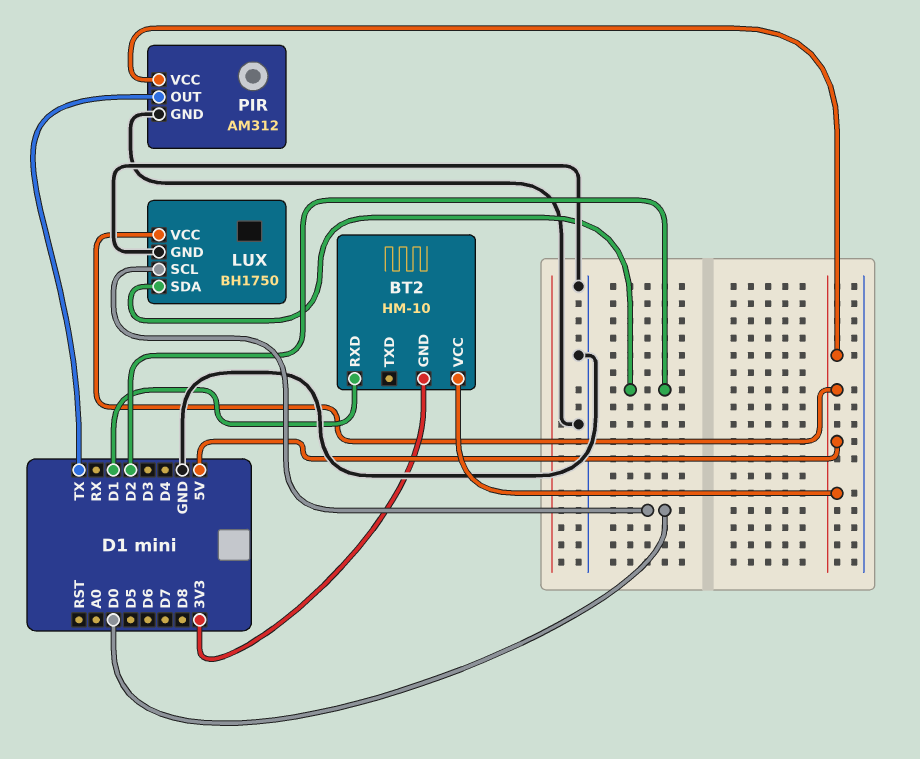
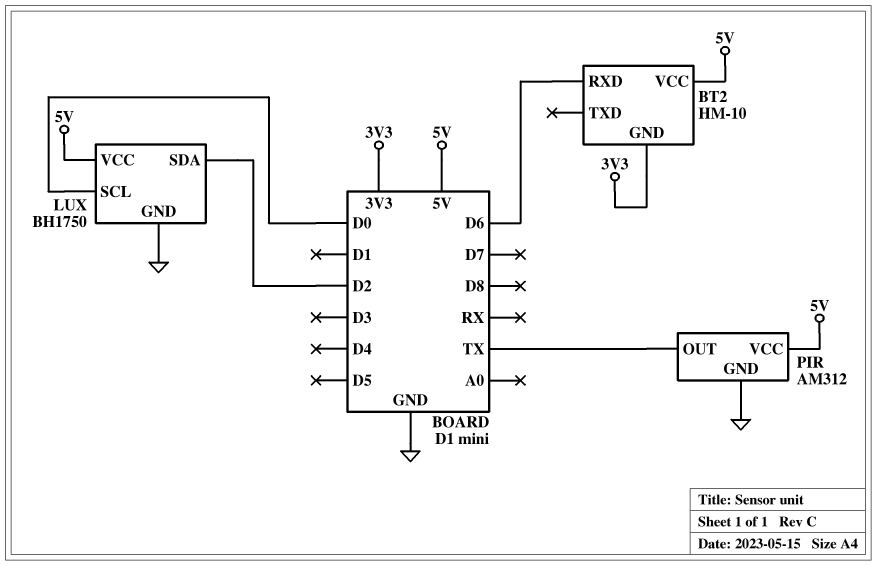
BT2 pin RXD: D1 -> D6

